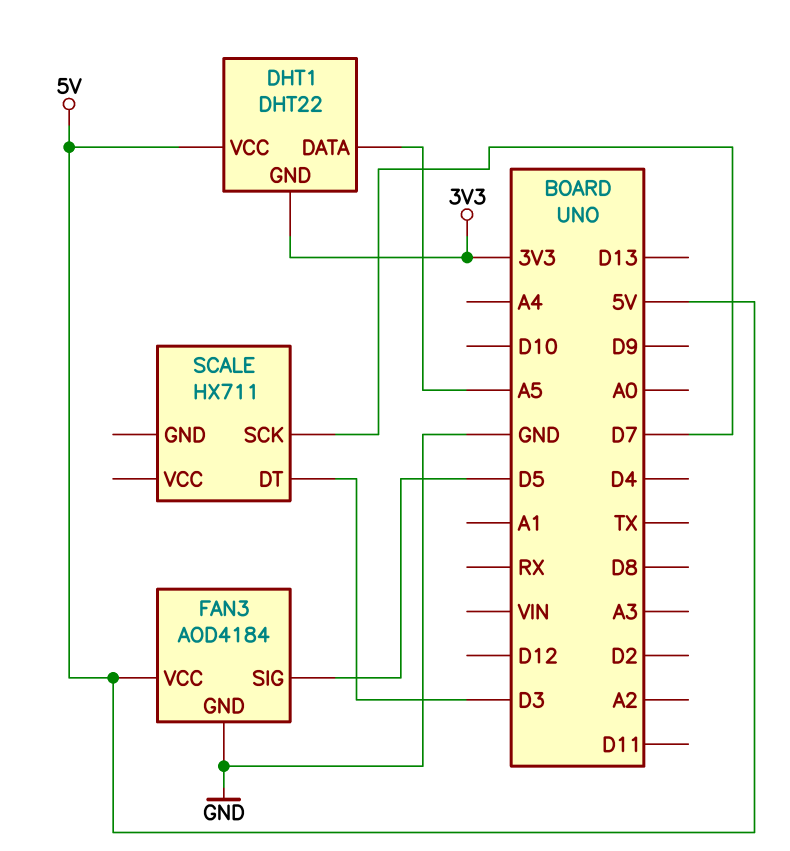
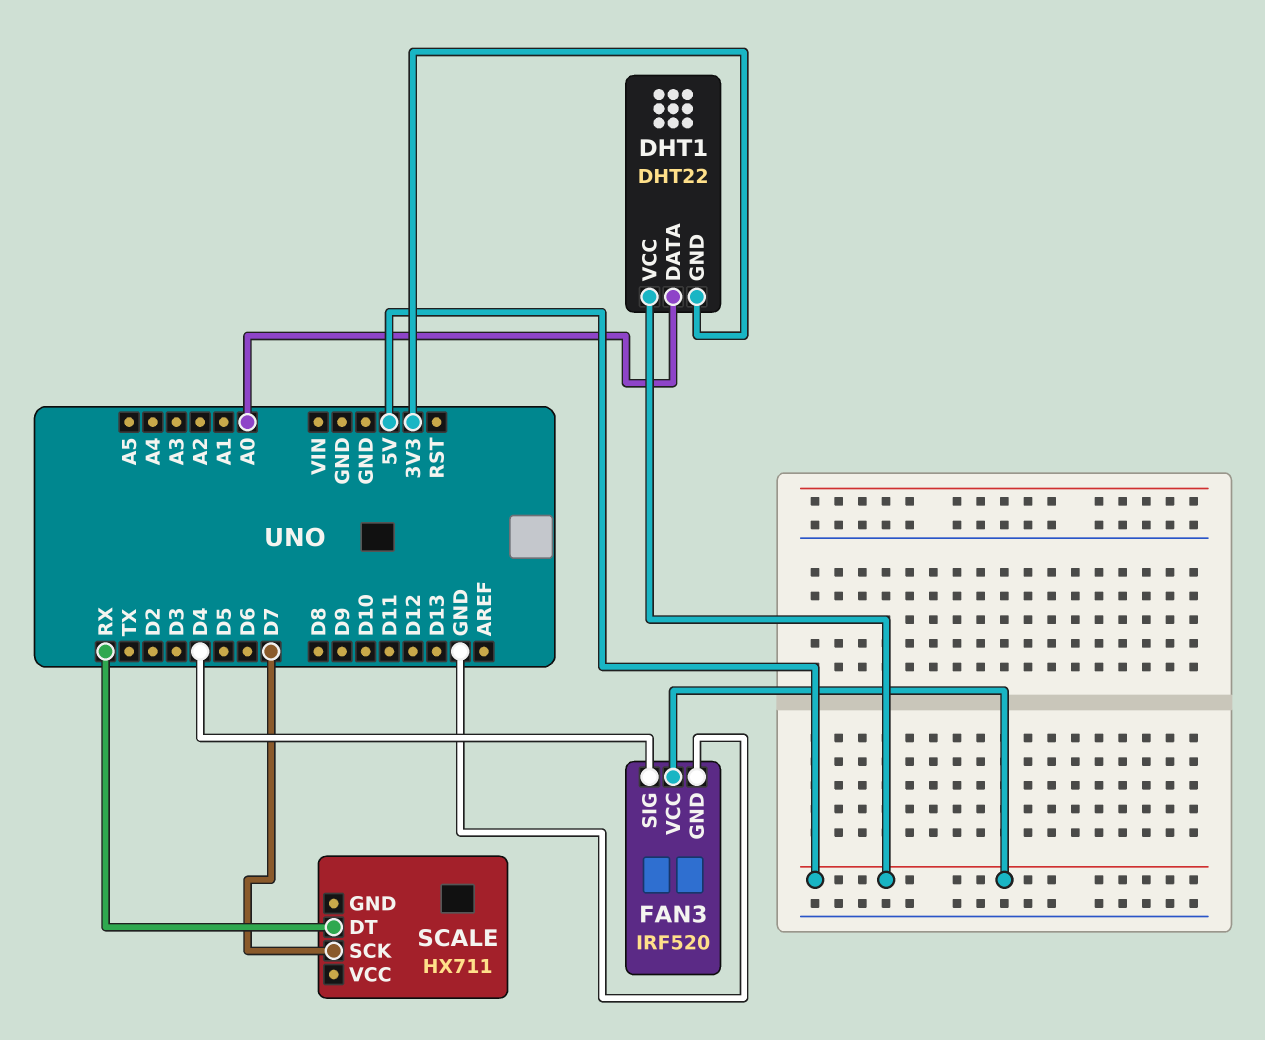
DHT1 pin DATA: A5 -> A0
FAN3: AOD4184 -> IRF520
FAN3 pin SIG: D5 -> D4
SCALE pin DT: D3 -> RX

